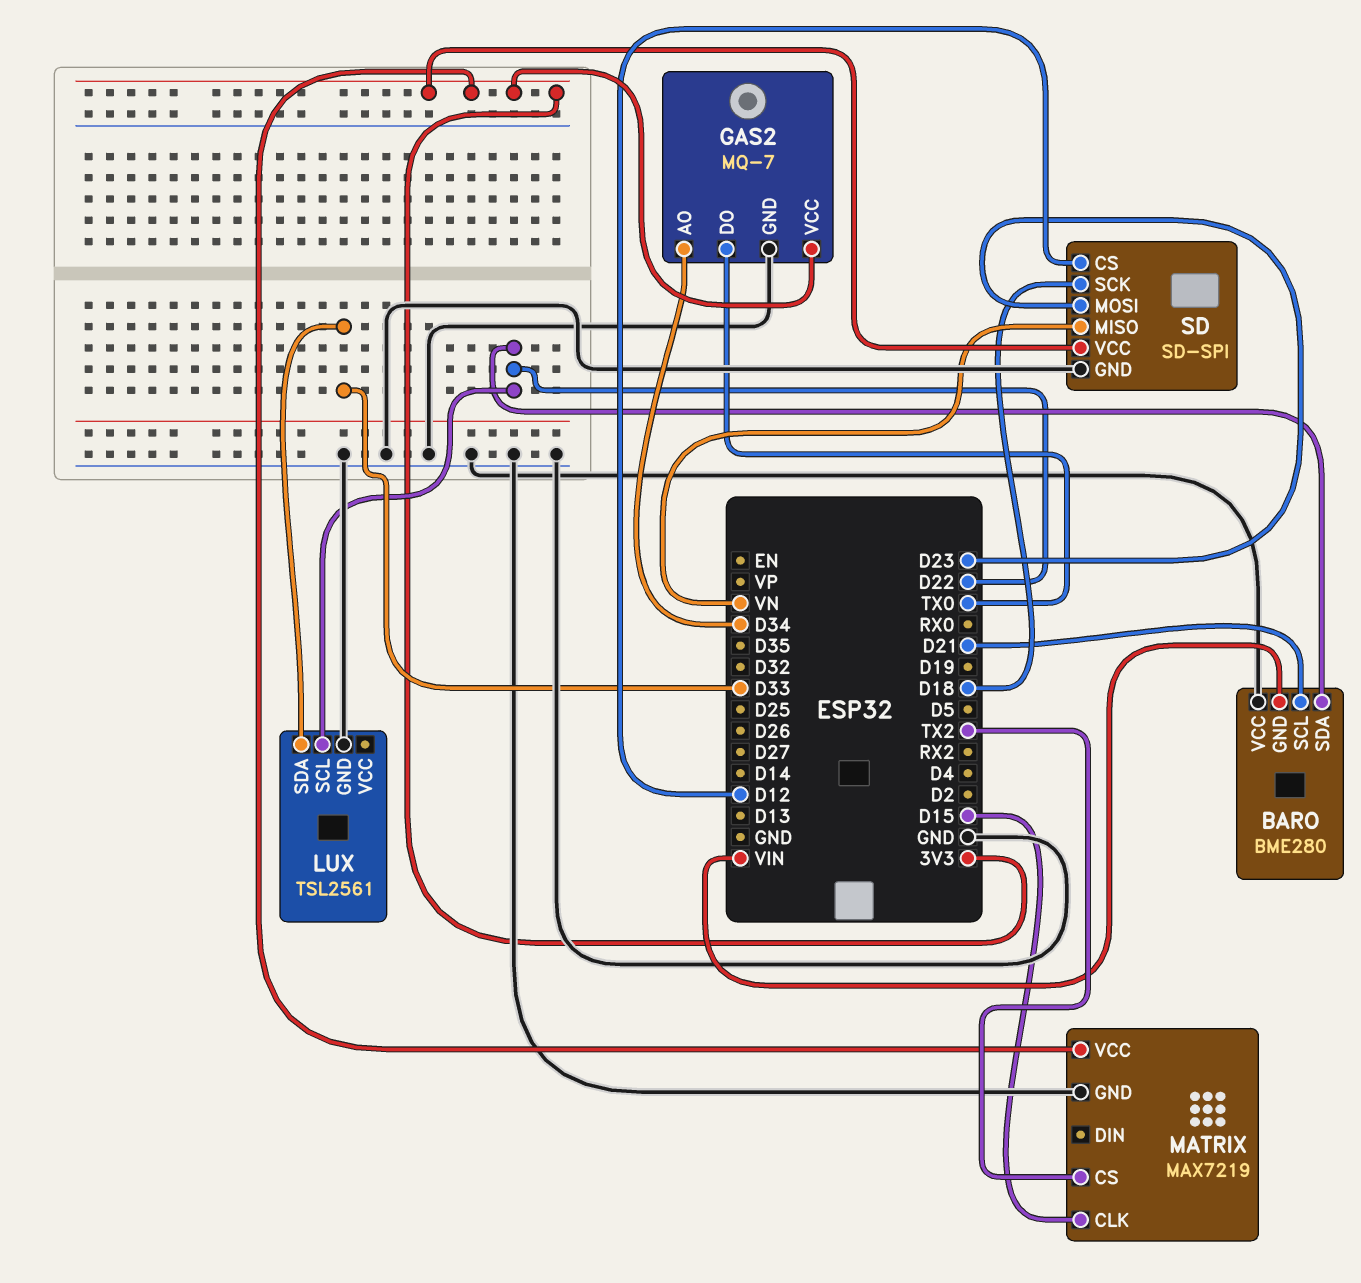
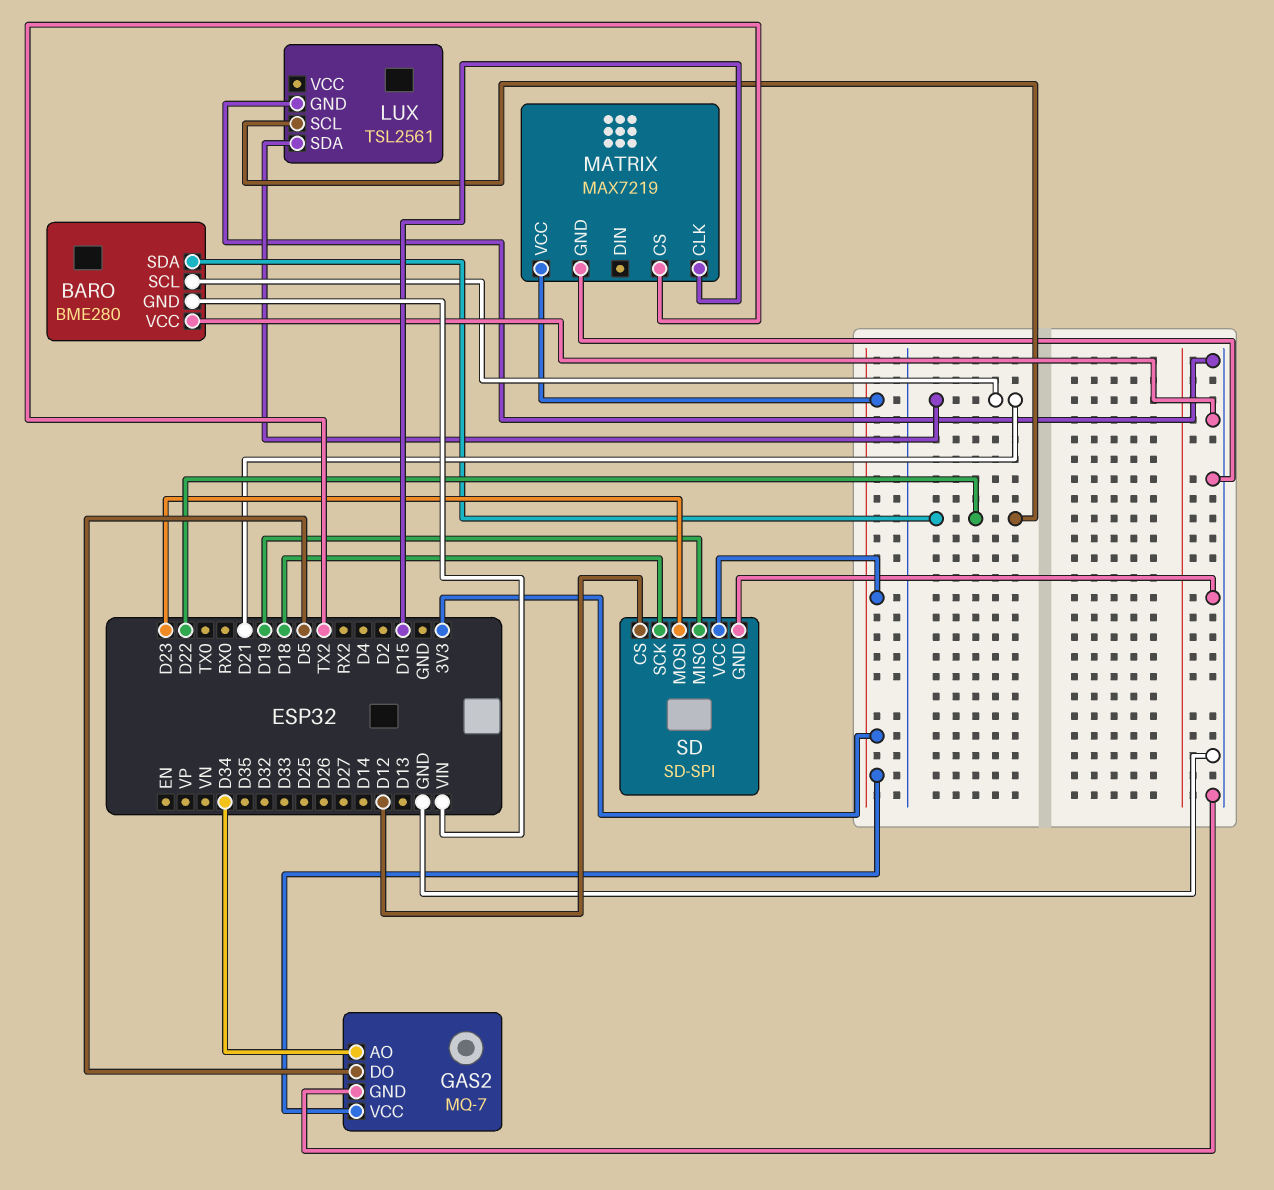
GAS2 pin DO: TX0 -> D5
LUX pin SDA: D33 -> D21
SD pin MISO: VN -> D19

